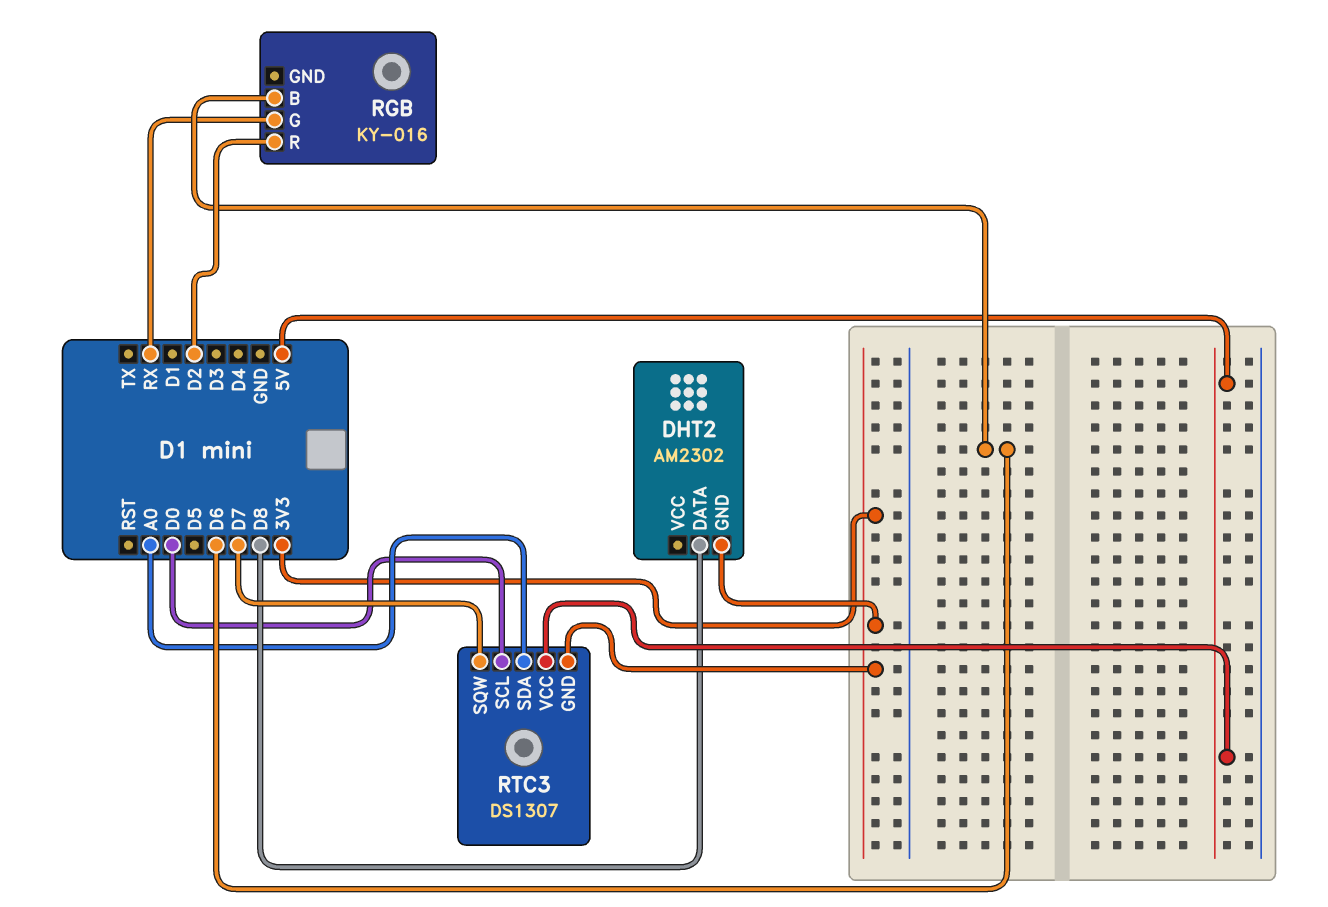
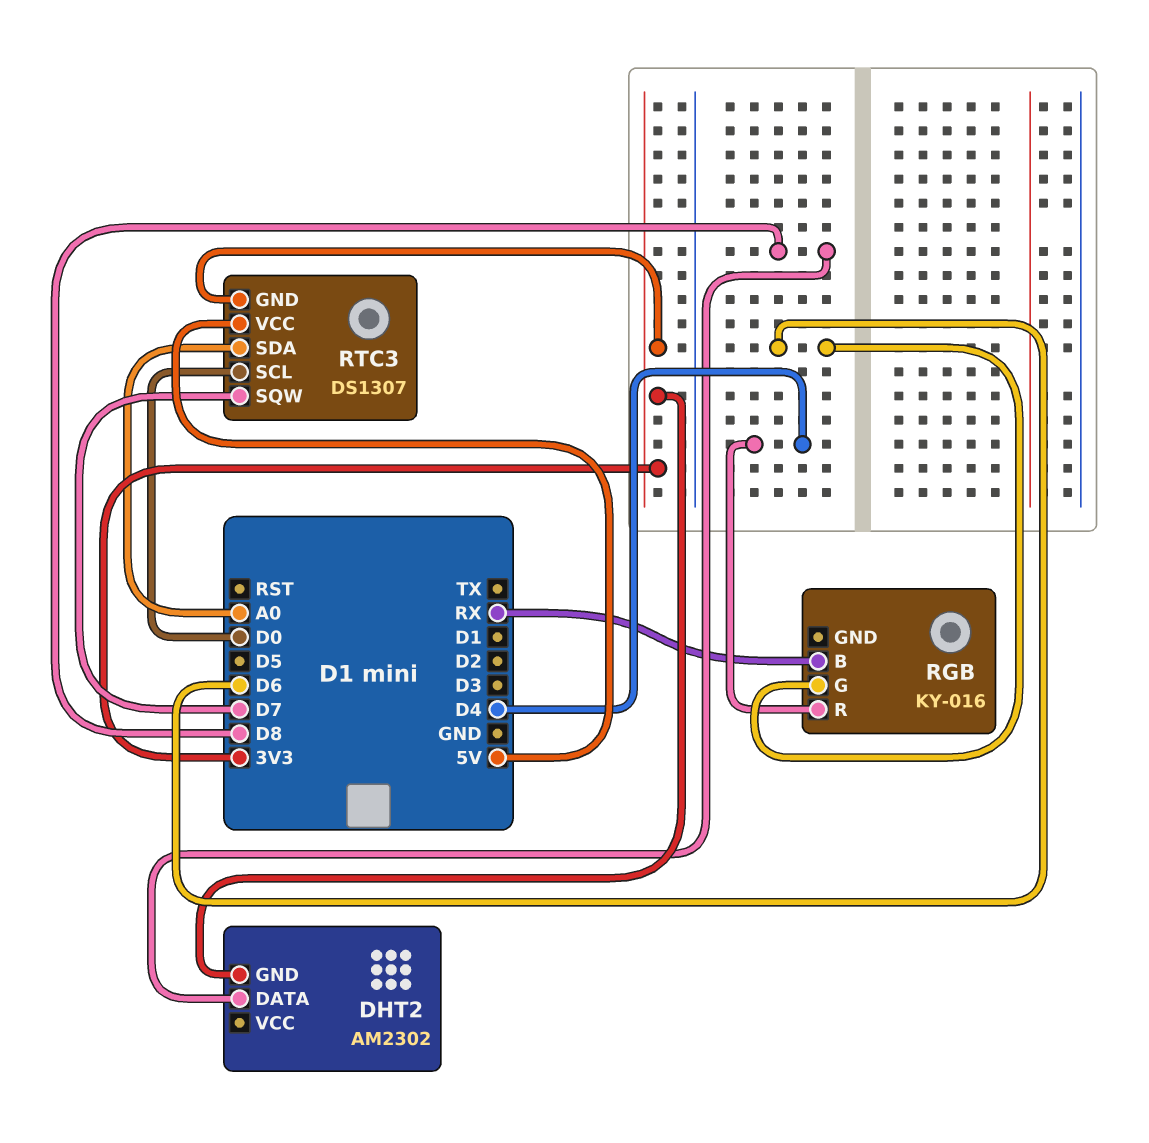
RGB pin B: D6 -> RX
RGB pin G: RX -> D6
RGB pin R: D2 -> D4

